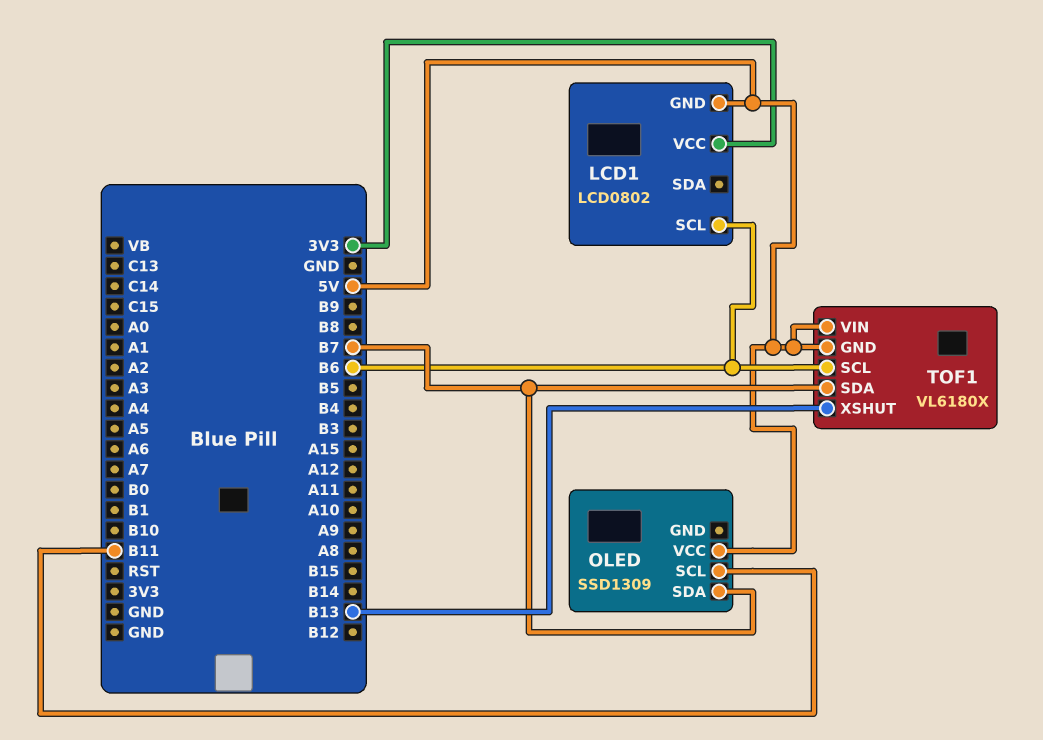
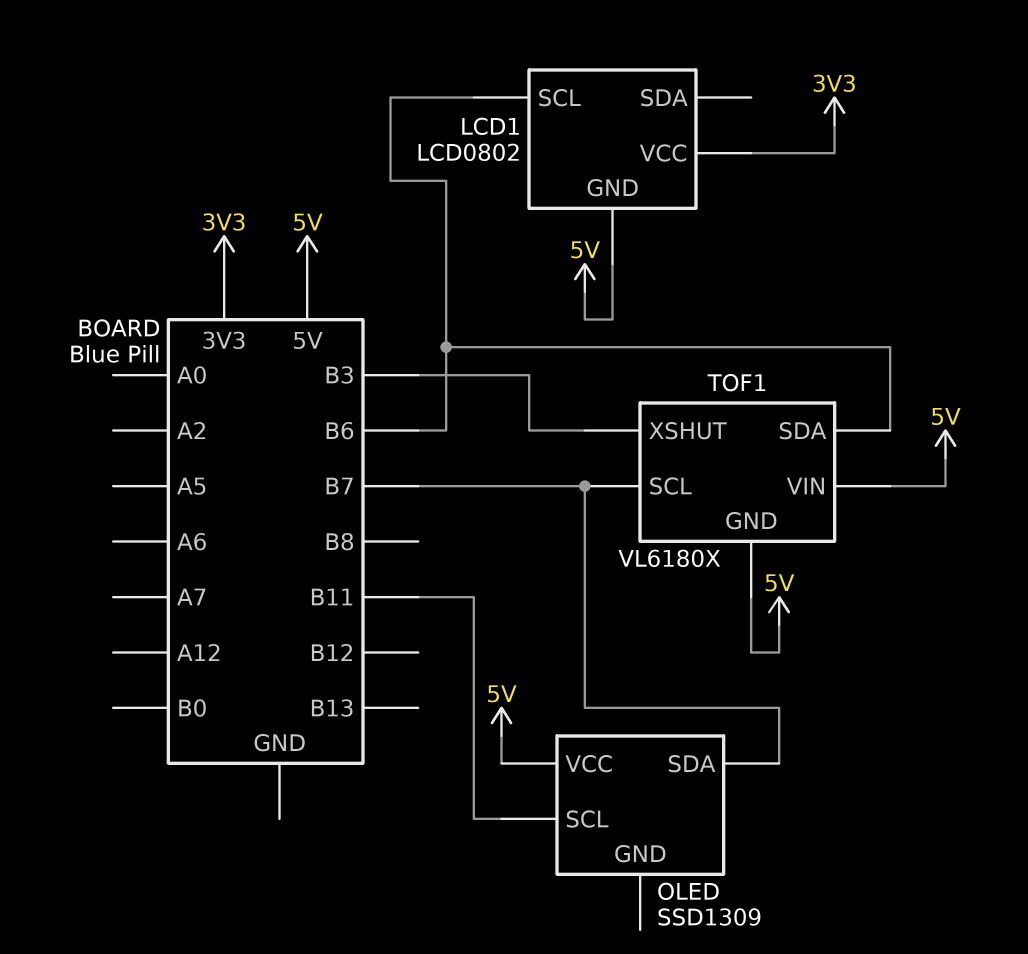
TOF1 pin SCL: B6 -> B7
TOF1 pin SDA: B7 -> B6
TOF1 pin XSHUT: B13 -> B3

